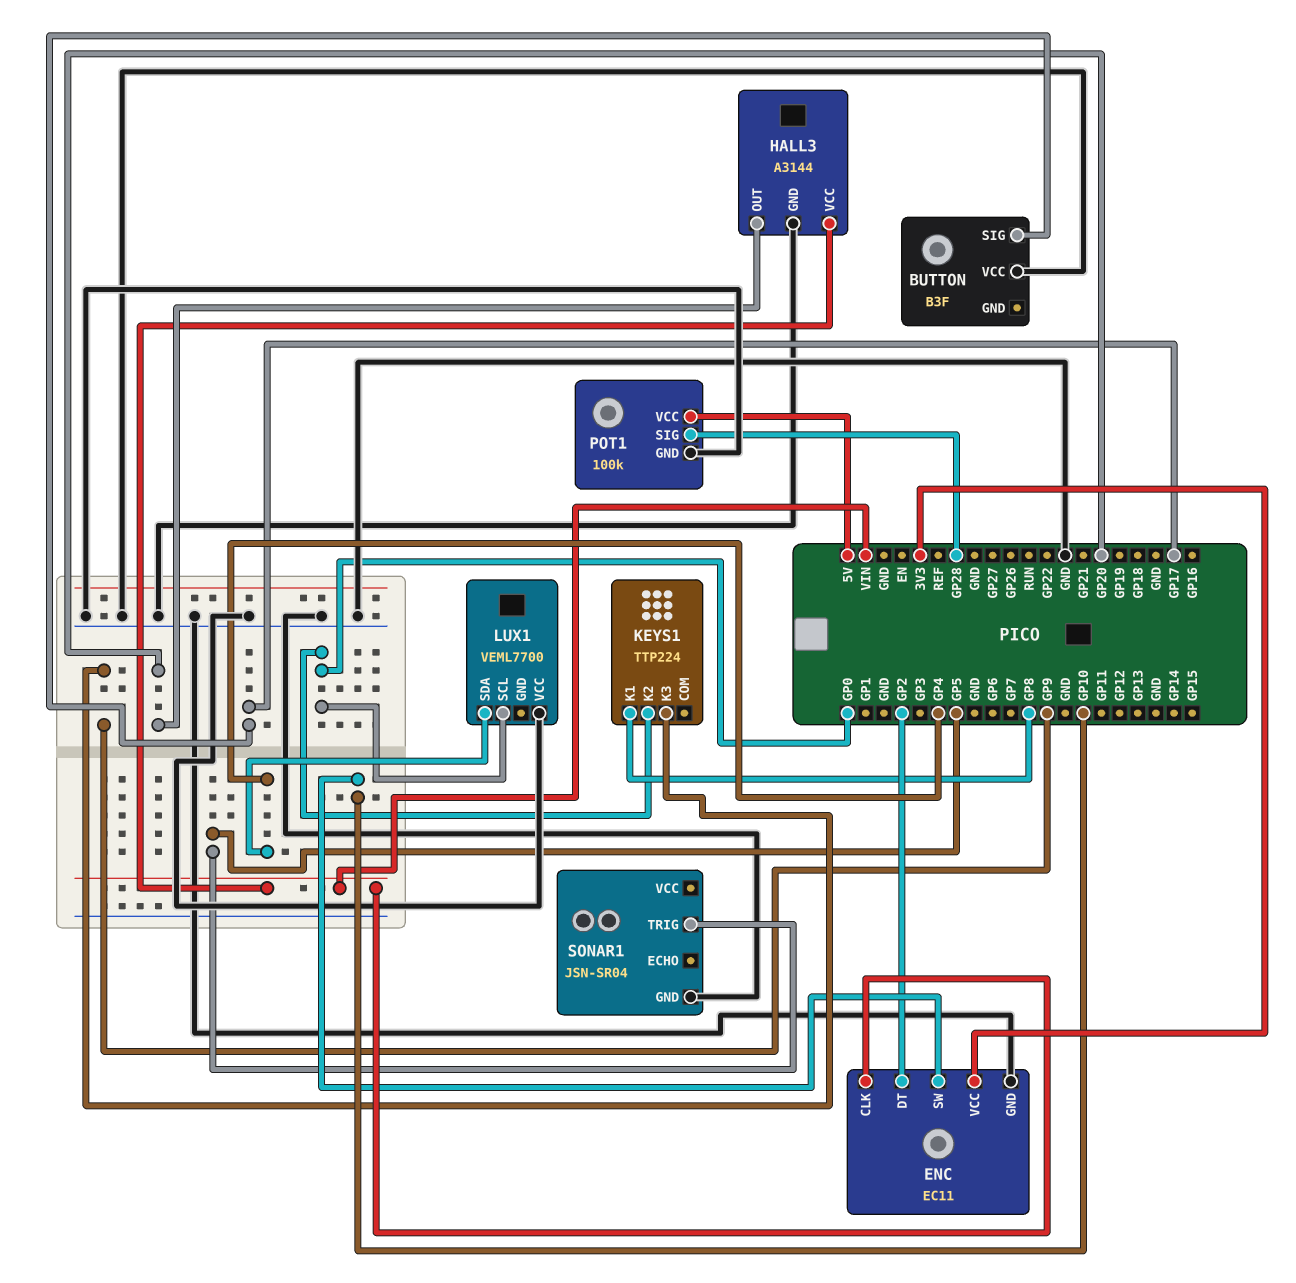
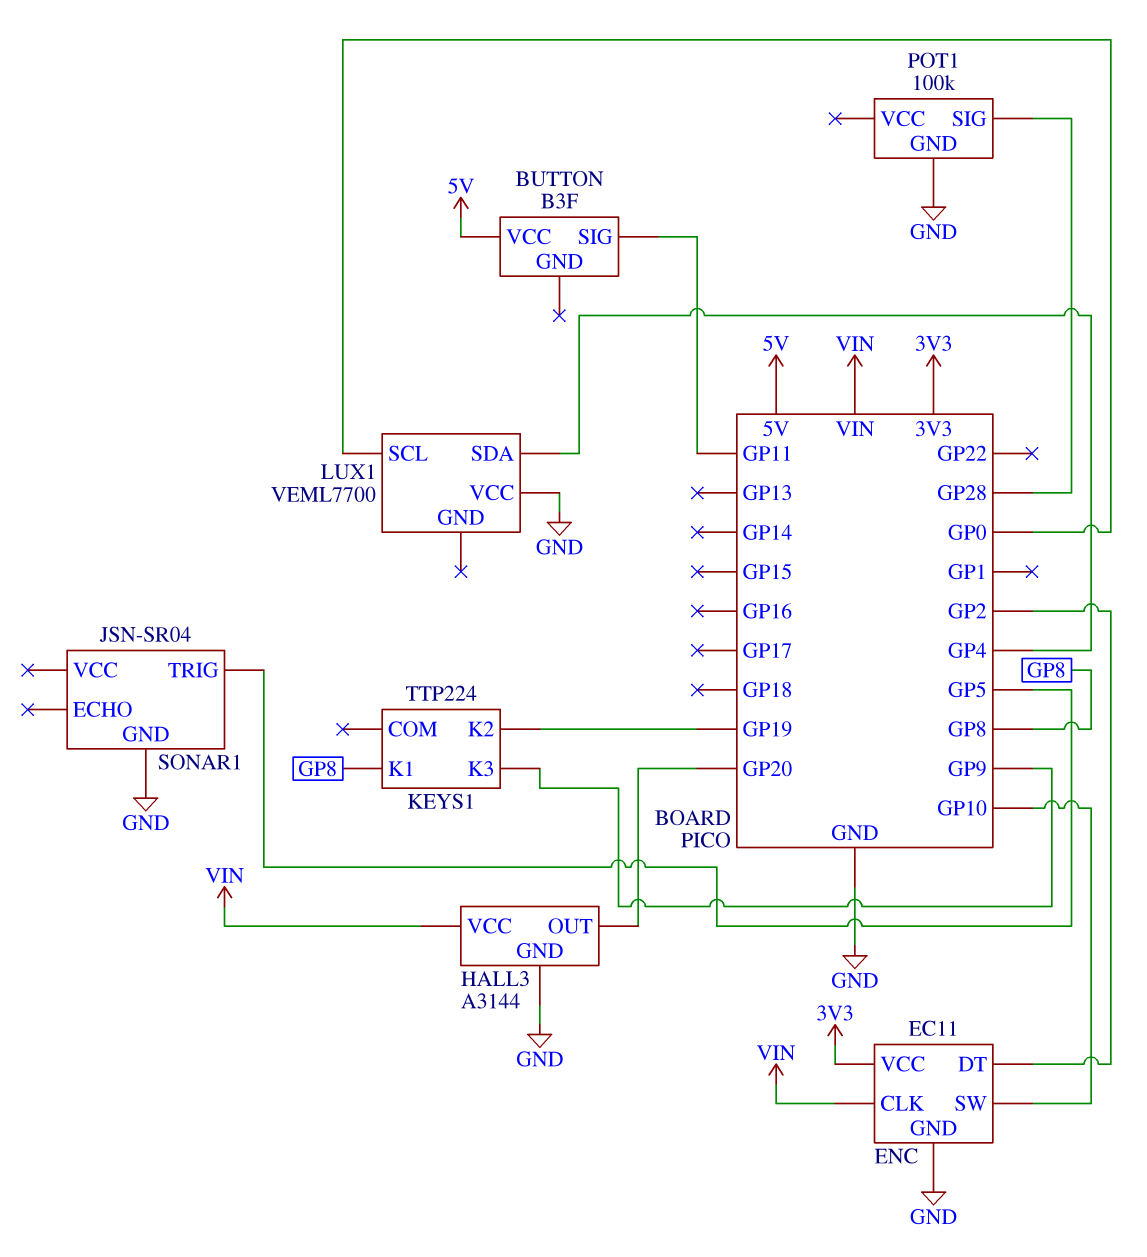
BUTTON pin SIG: GP17 -> GP11
BUTTON pin VCC: GND -> 5V
KEYS1 pin K2: GP0 -> GP19
POT1 pin VCC: 5V -> none

